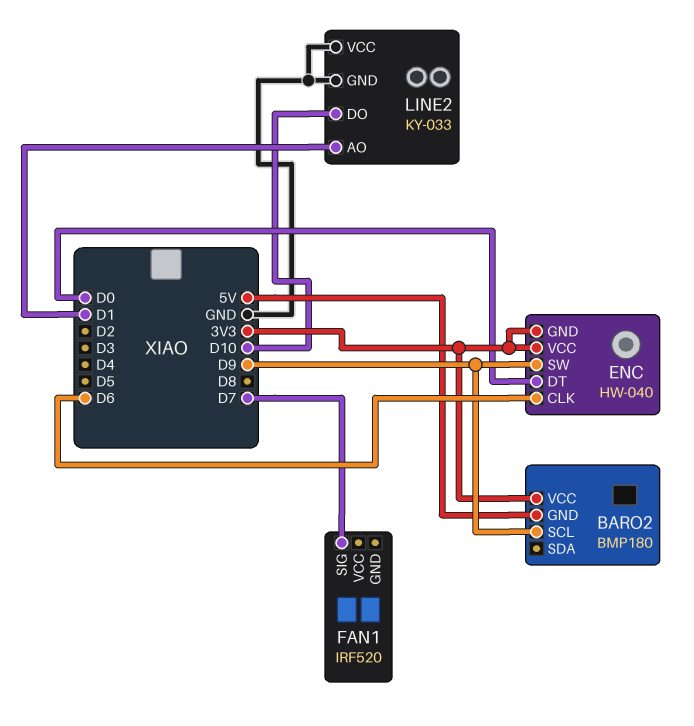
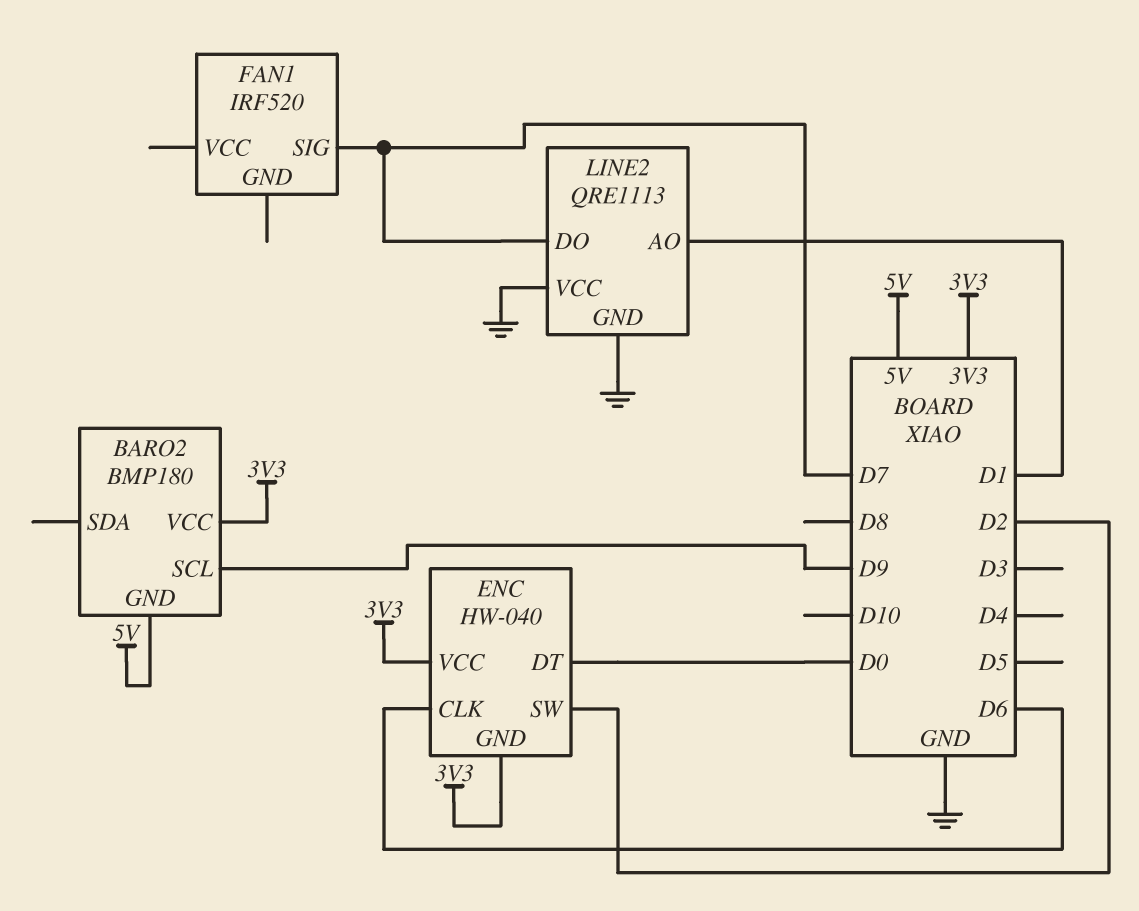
ENC pin SW: D9 -> D2
LINE2: KY-033 -> QRE1113
LINE2 pin DO: D10 -> D7

